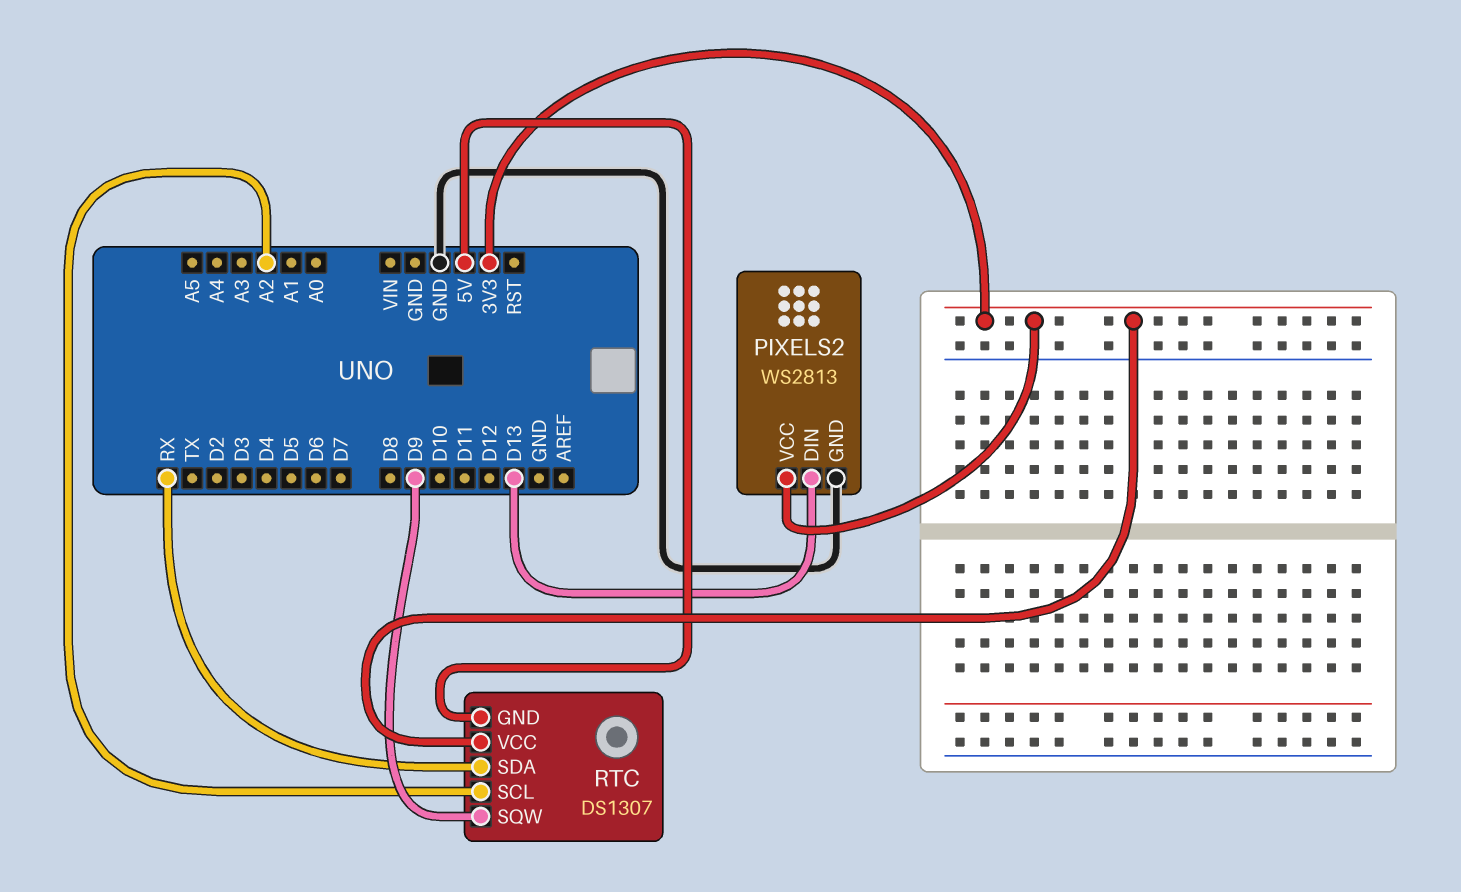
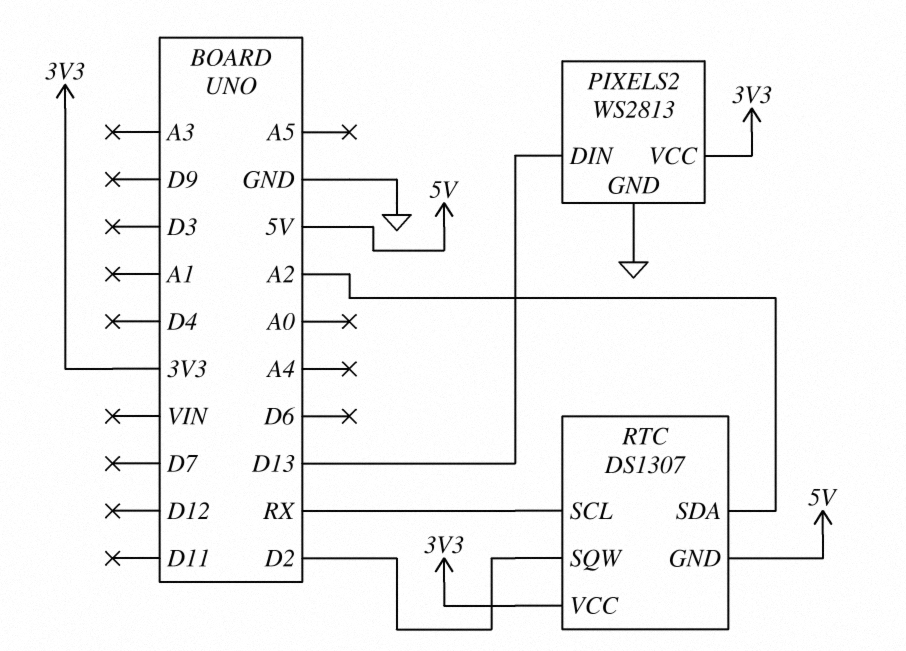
RTC pin SCL: A2 -> RX
RTC pin SDA: RX -> A2
RTC pin SQW: D9 -> D2

